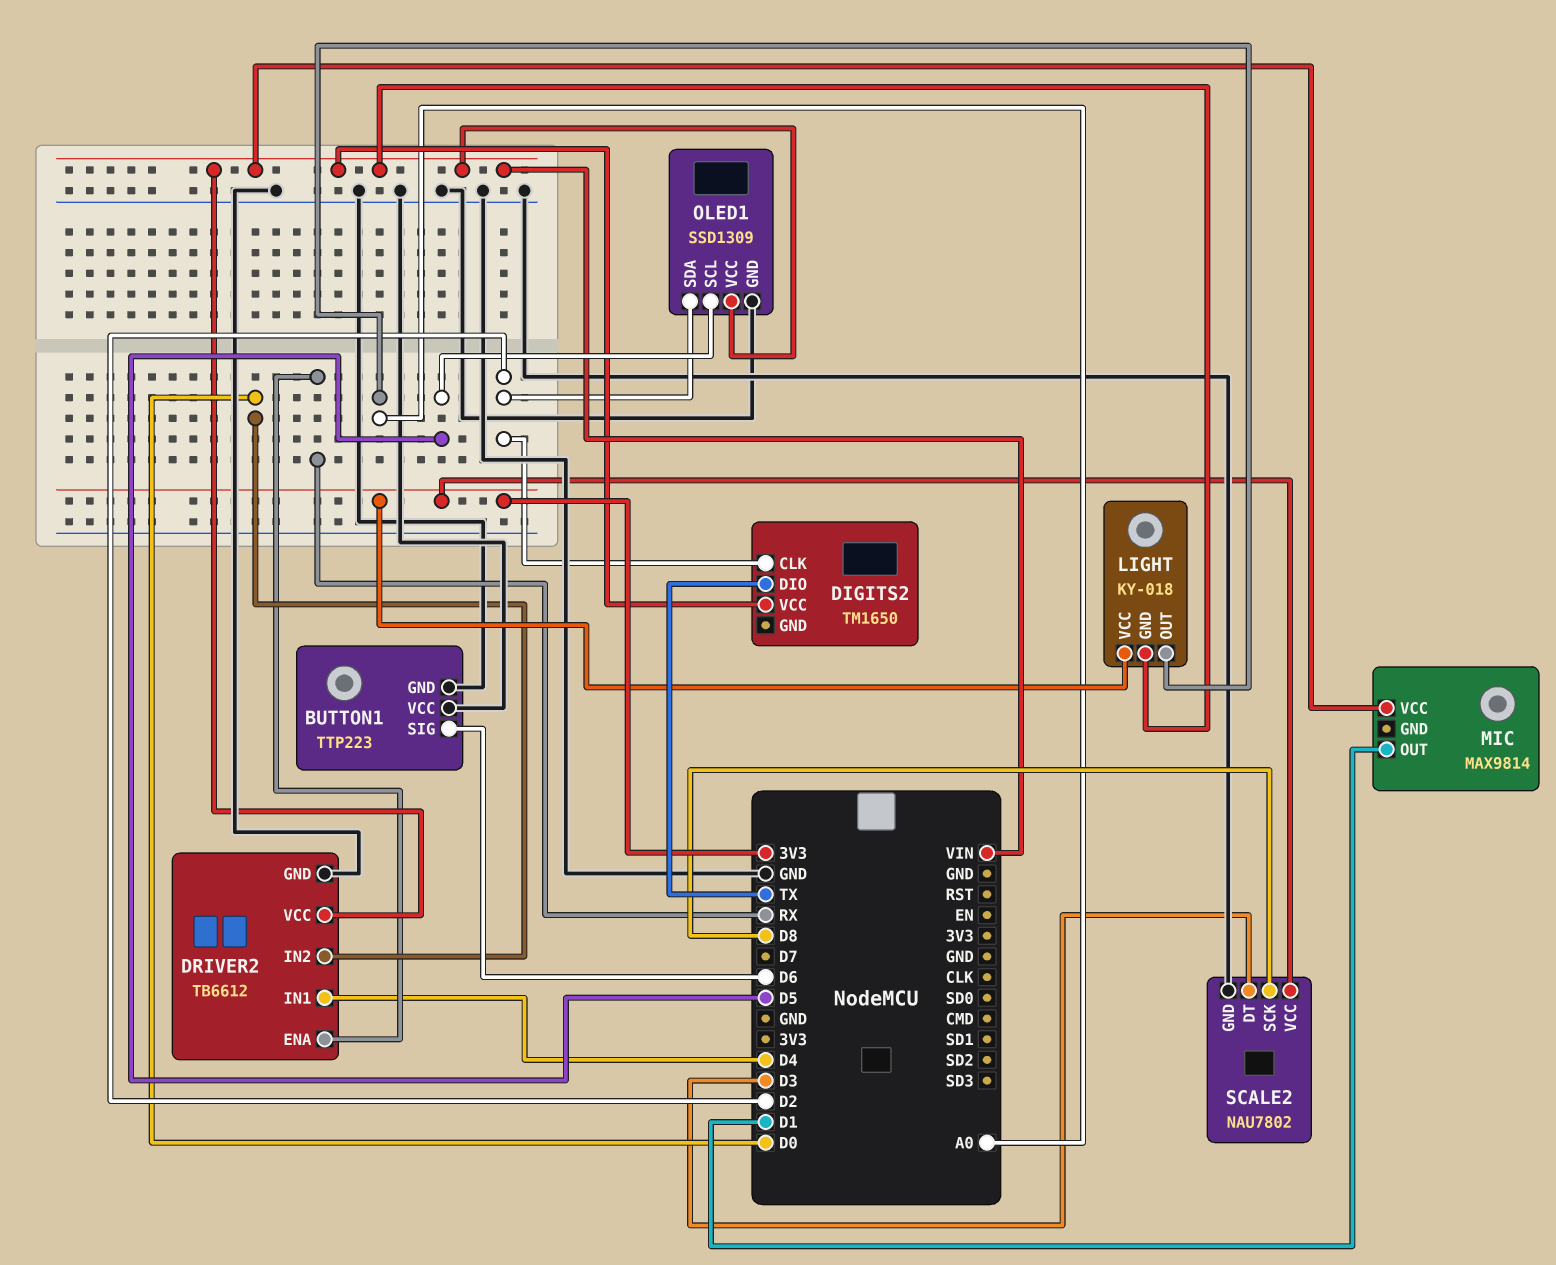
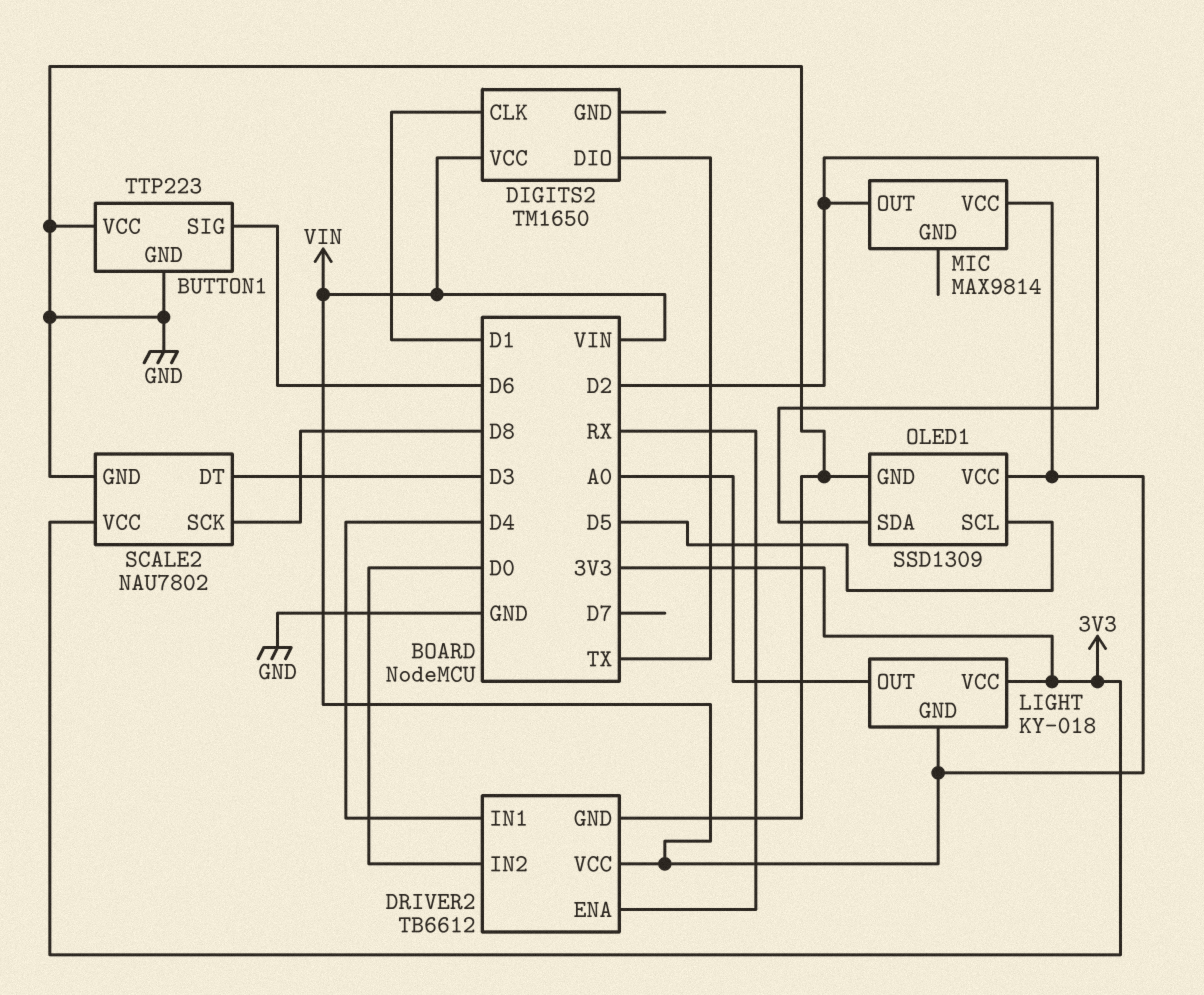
DIGITS2 pin CLK: D2 -> D1
MIC pin OUT: D1 -> D2

